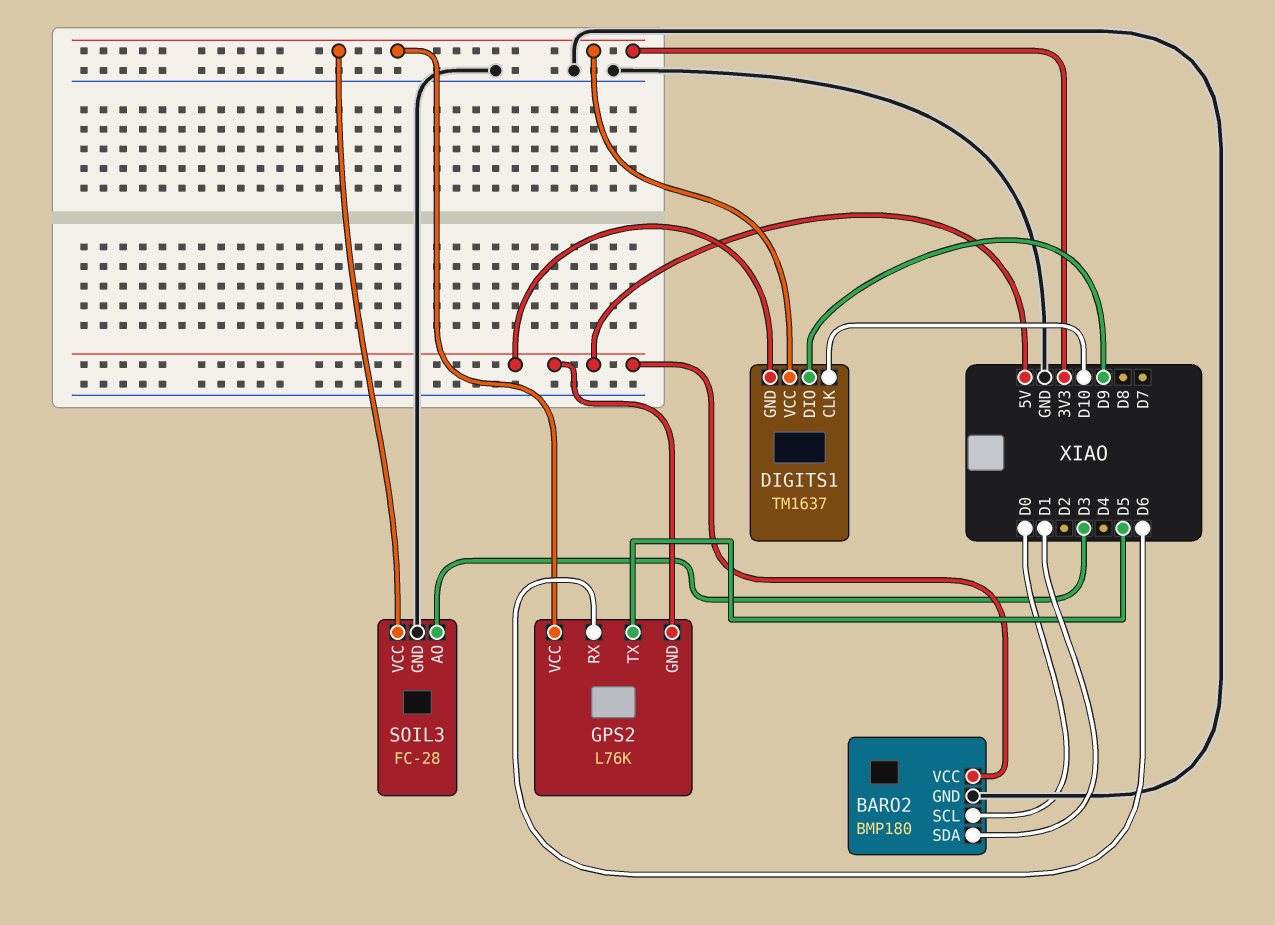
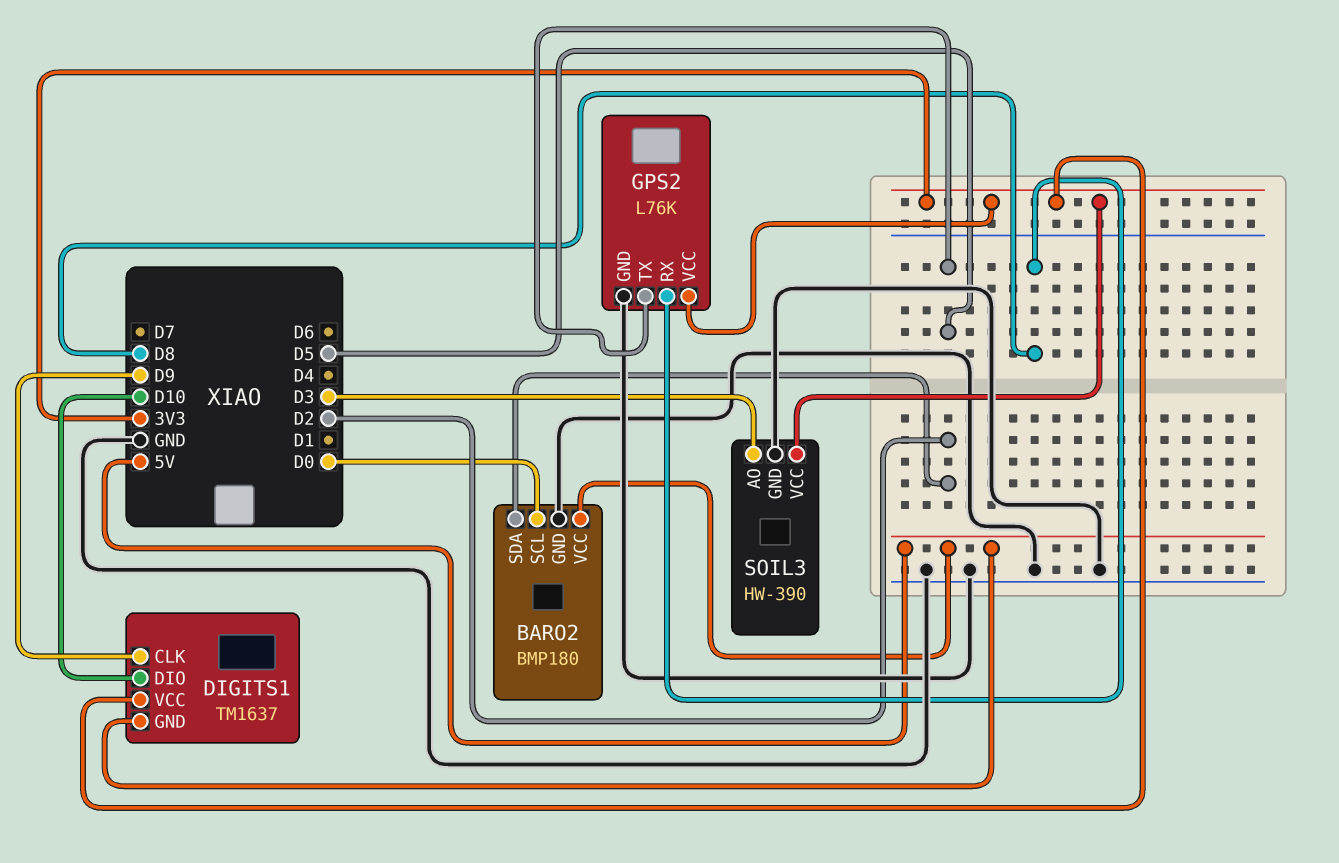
BARO2 pin SDA: D1 -> D2
DIGITS1 pin CLK: D10 -> D9
DIGITS1 pin DIO: D9 -> D10
GPS2 pin GND: 5V -> GND
GPS2 pin RX: D6 -> D8
SOIL3: FC-28 -> HW-390

